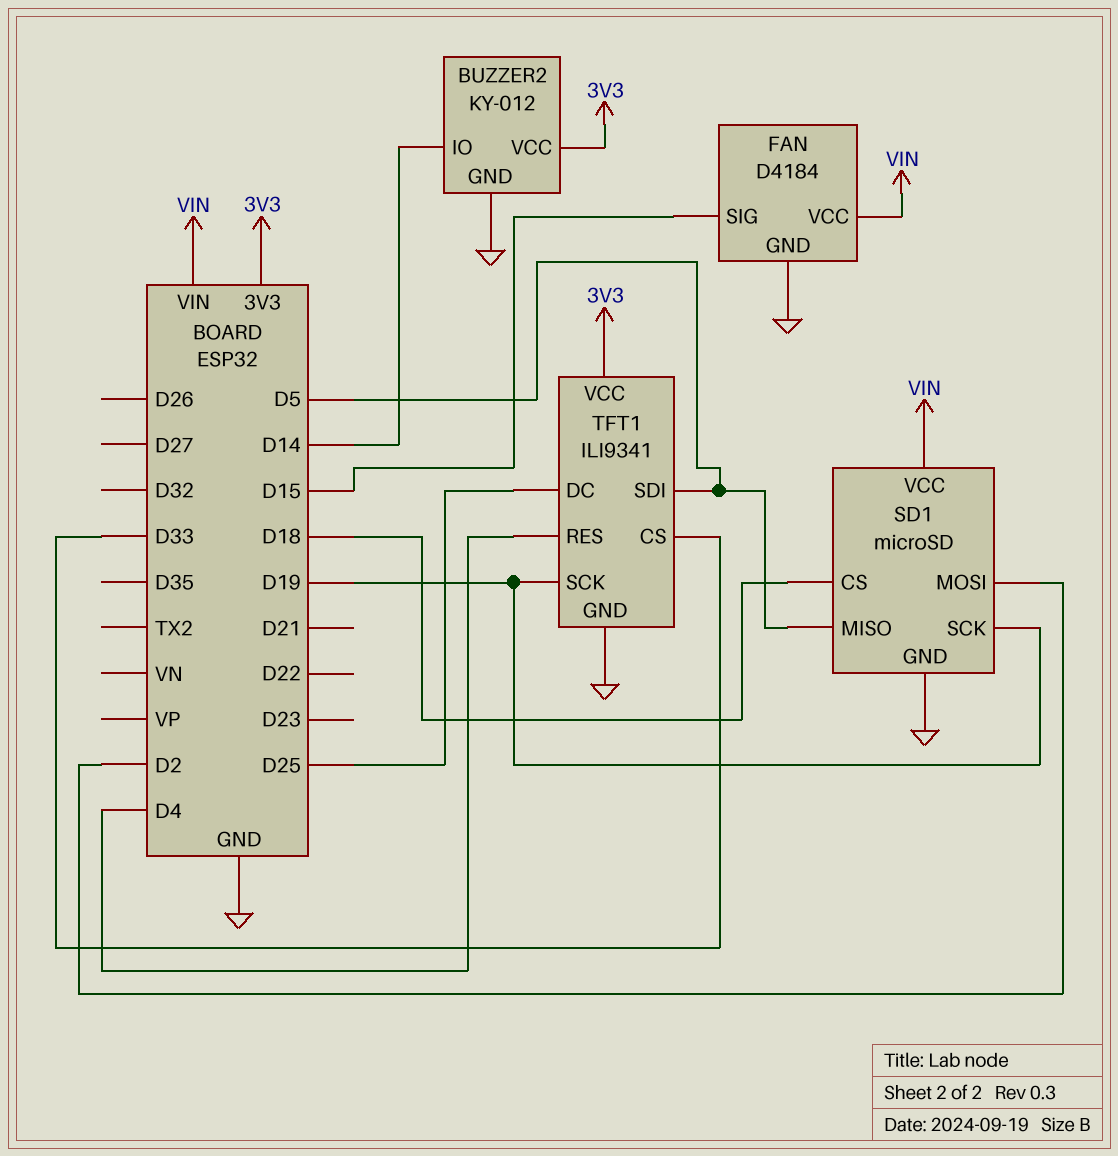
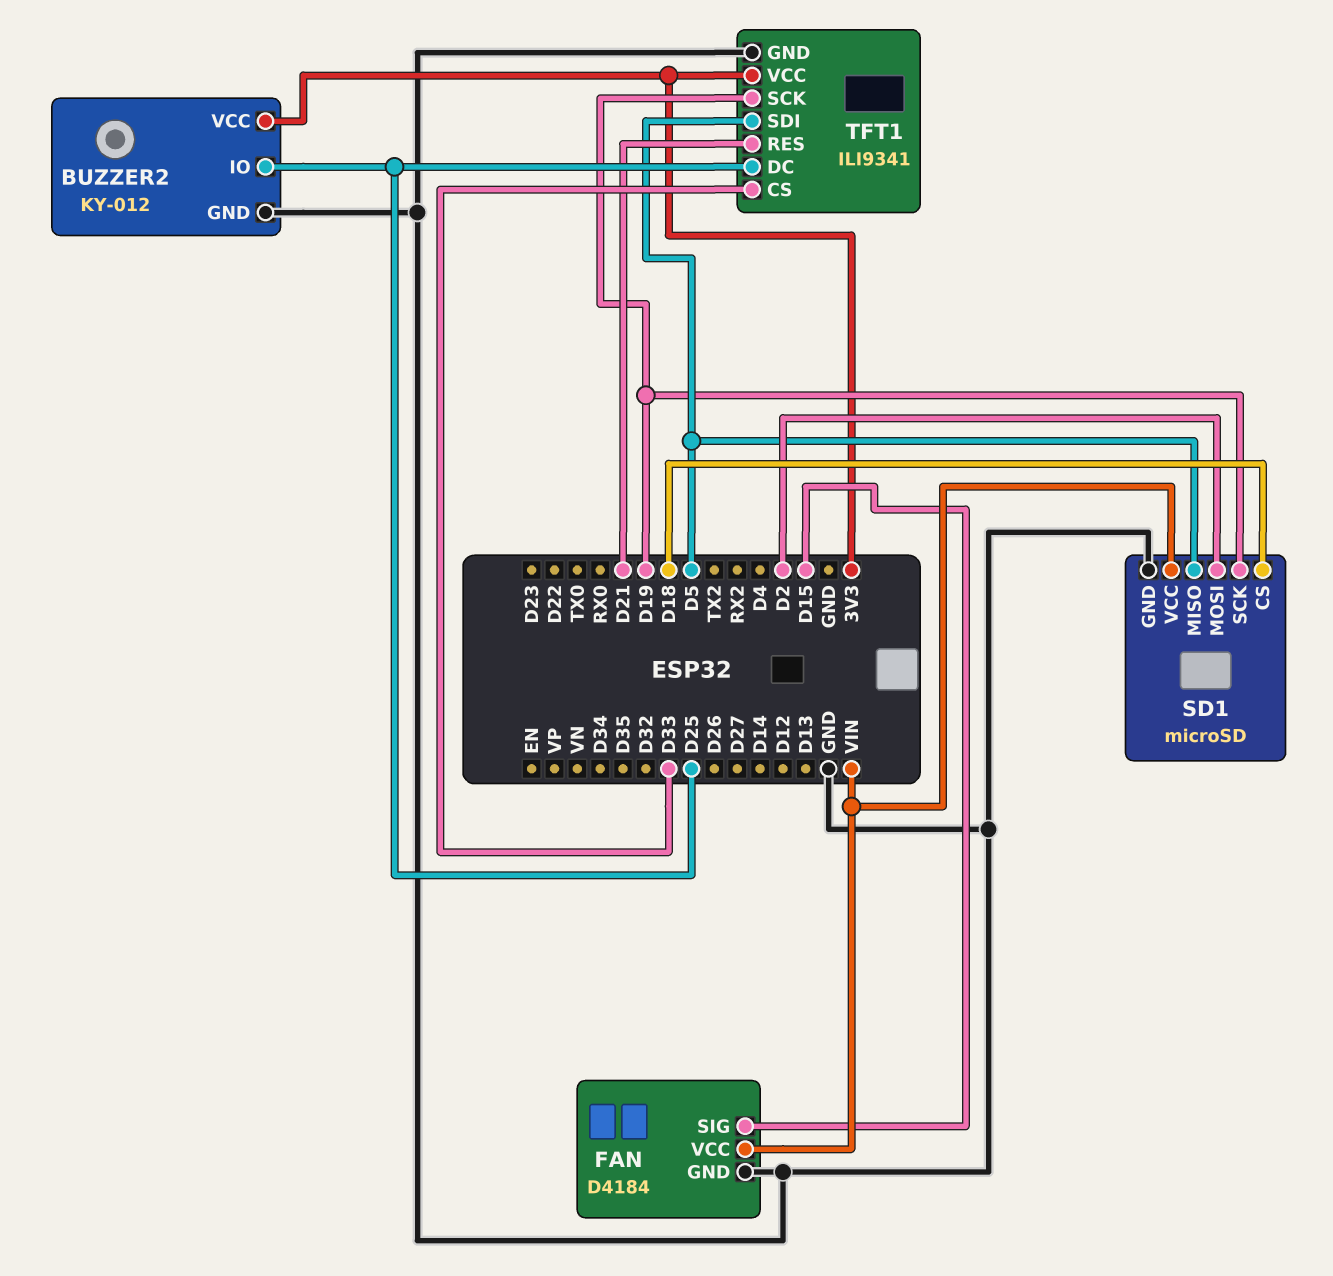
BUZZER2 pin IO: D14 -> D25
TFT1 pin RES: D4 -> D21

